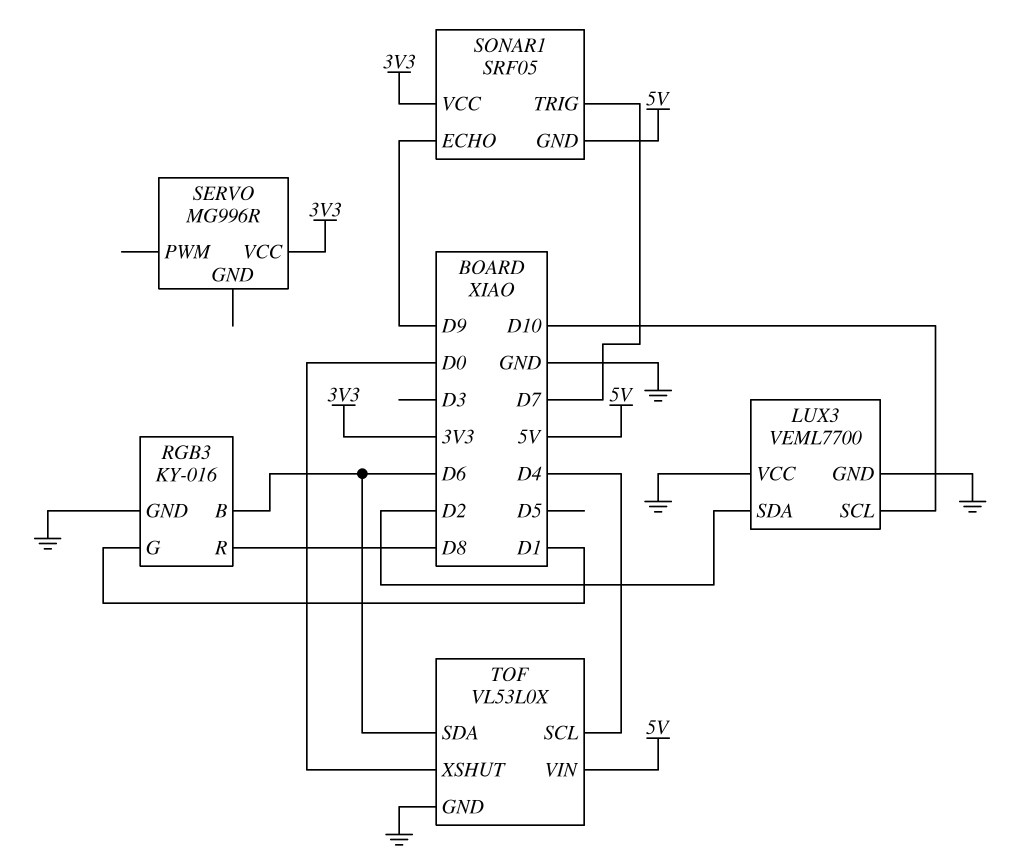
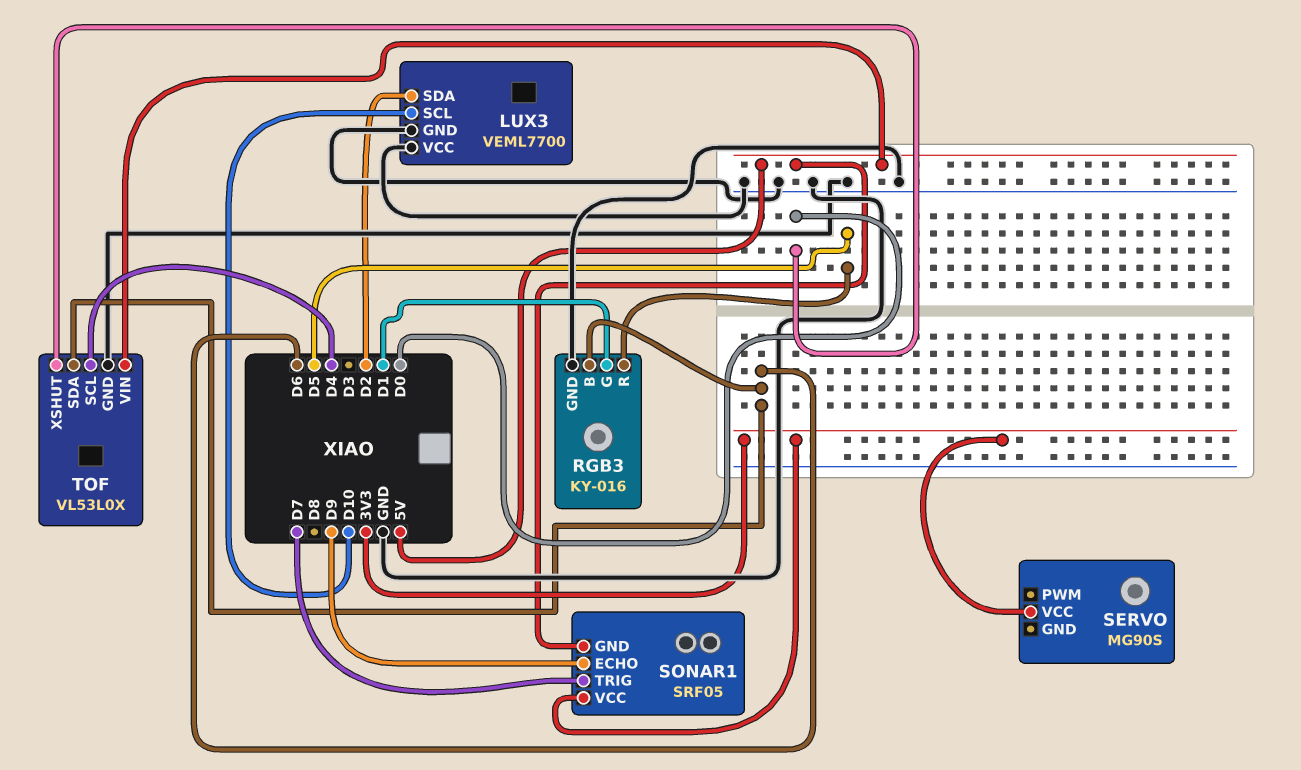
RGB3 pin R: D8 -> D5
SERVO: MG996R -> MG90S

